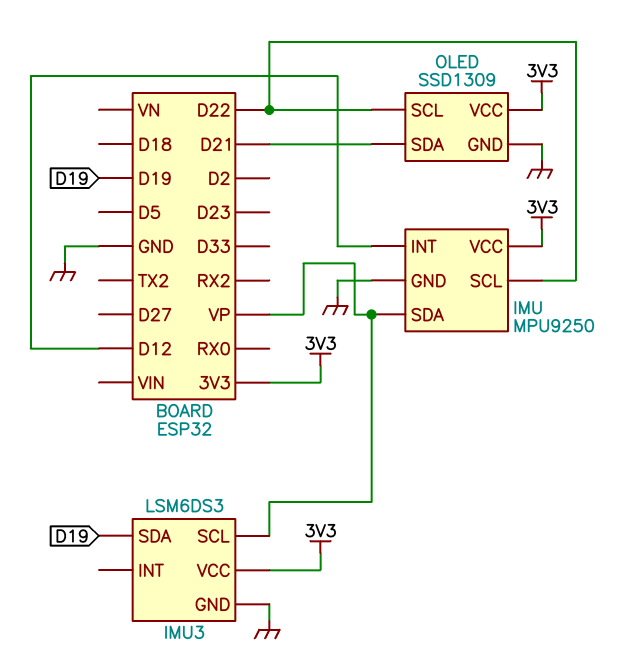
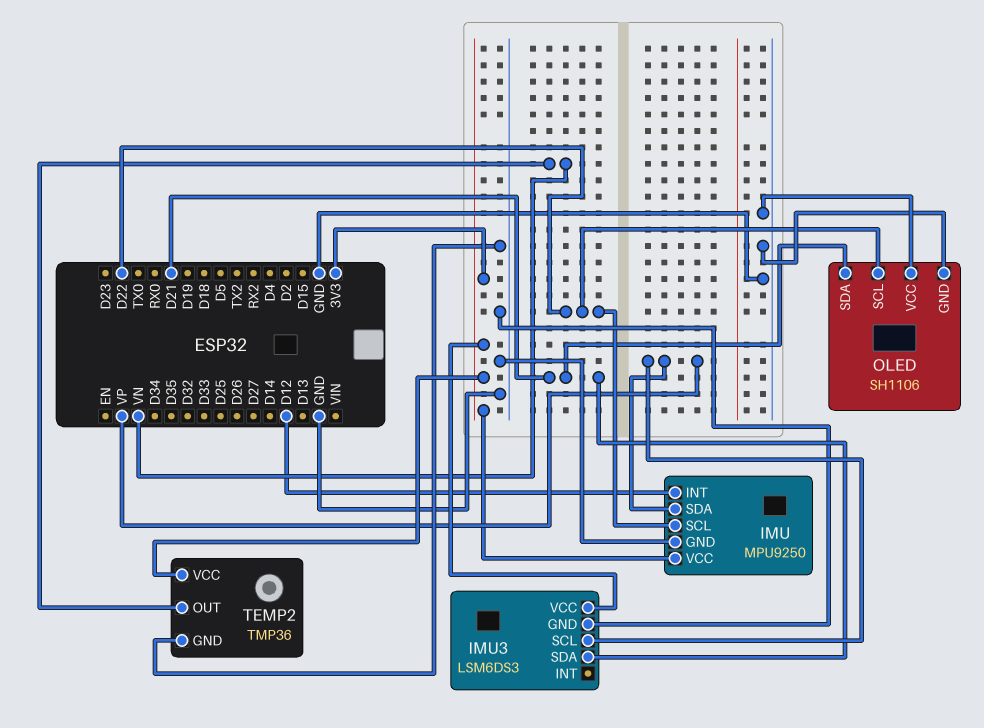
IMU3 pin SDA: D19 -> D21
OLED: SSD1309 -> SH1106
OLED pin VCC: 3V3 -> GND
TEMP2: none -> TMP36
TEMP2 pin GND: none -> GND
TEMP2 pin OUT: none -> VN
TEMP2 pin VCC: none -> 3V3

